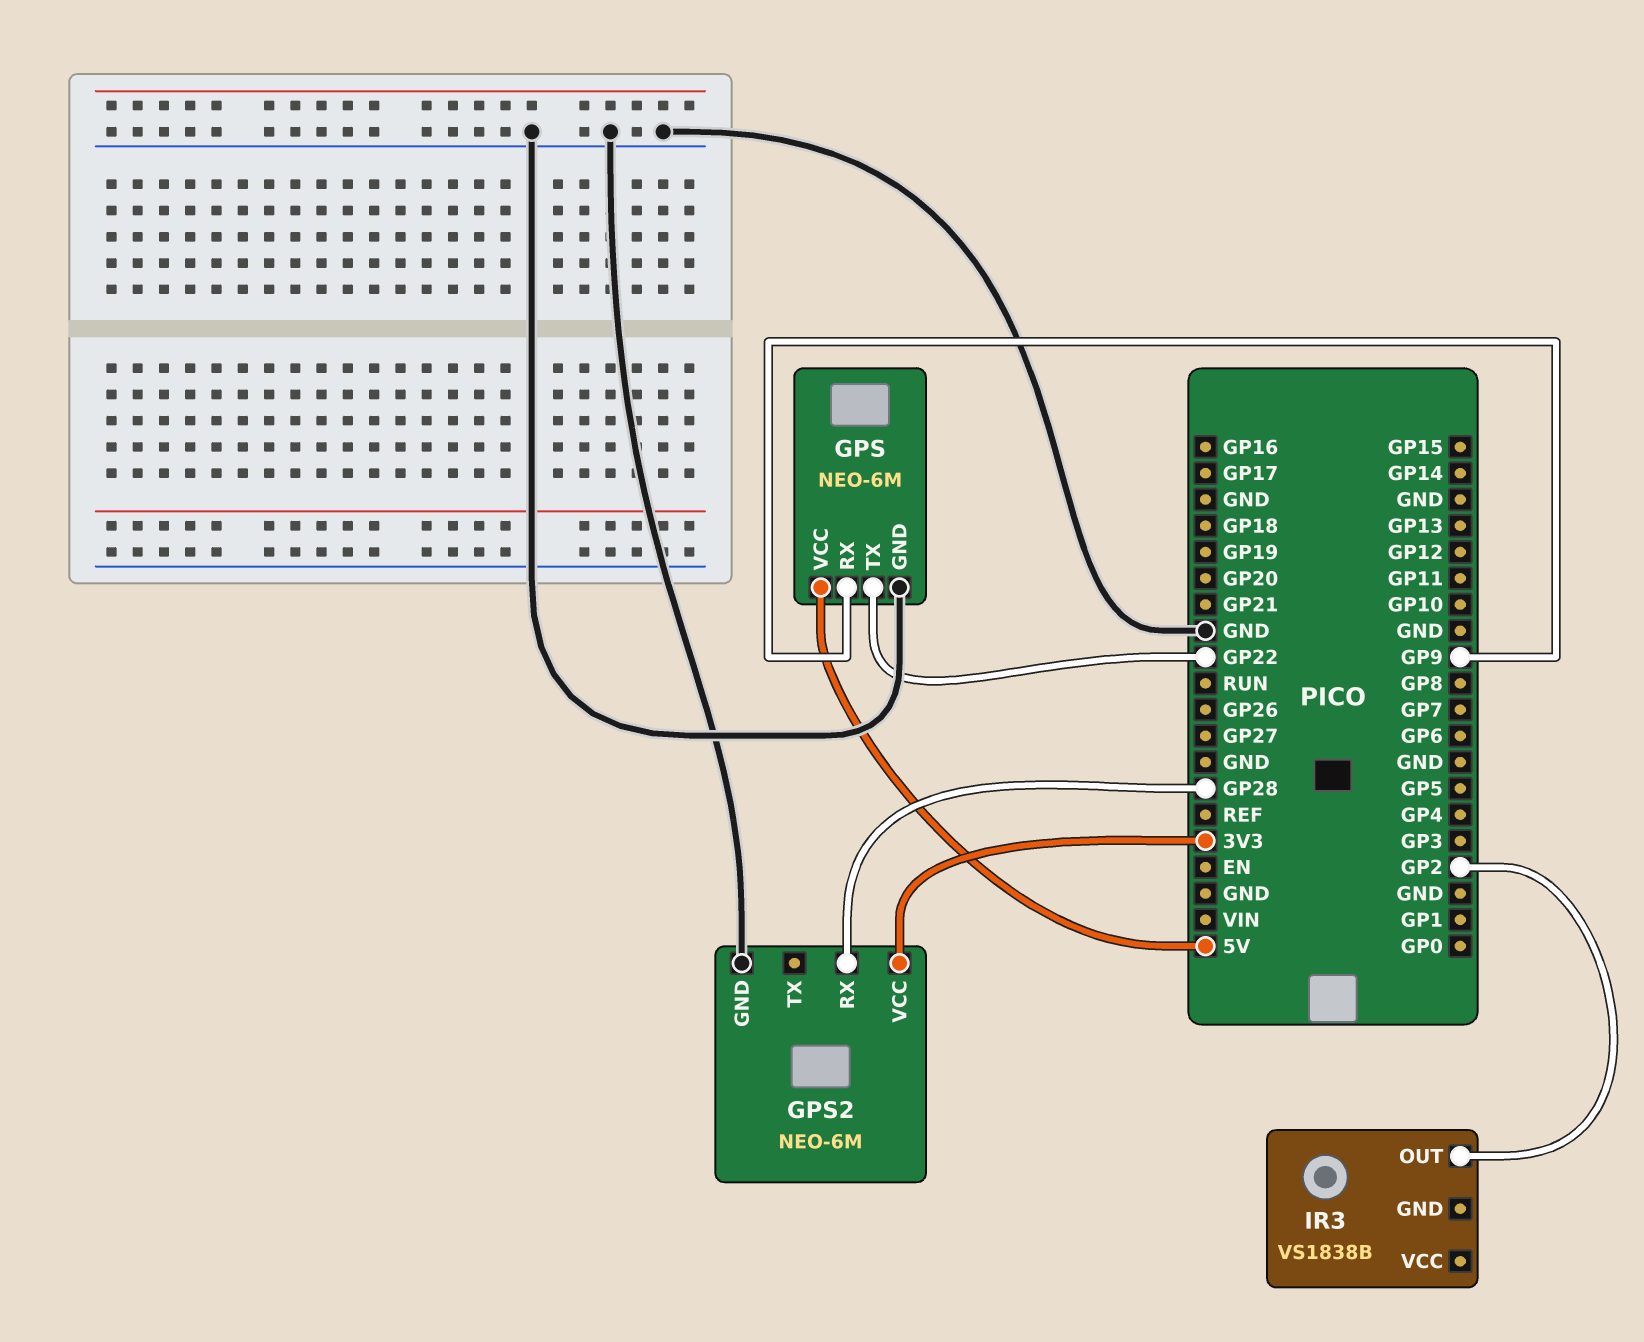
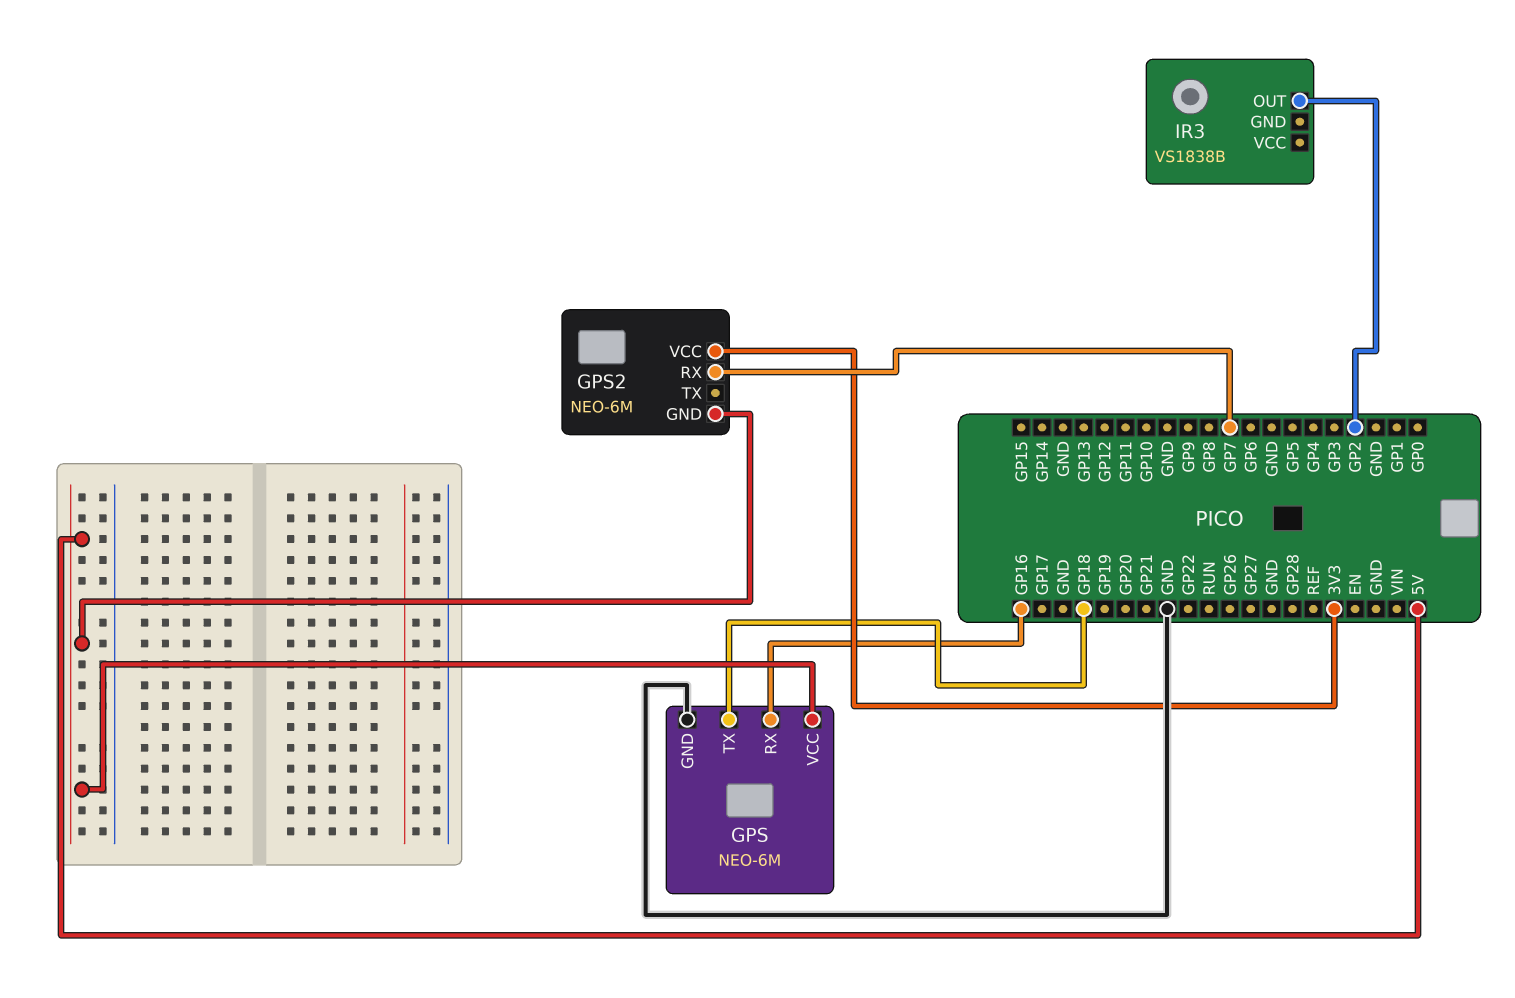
GPS pin RX: GP9 -> GP16
GPS pin TX: GP22 -> GP18
GPS2 pin GND: GND -> 5V
GPS2 pin RX: GP28 -> GP7

